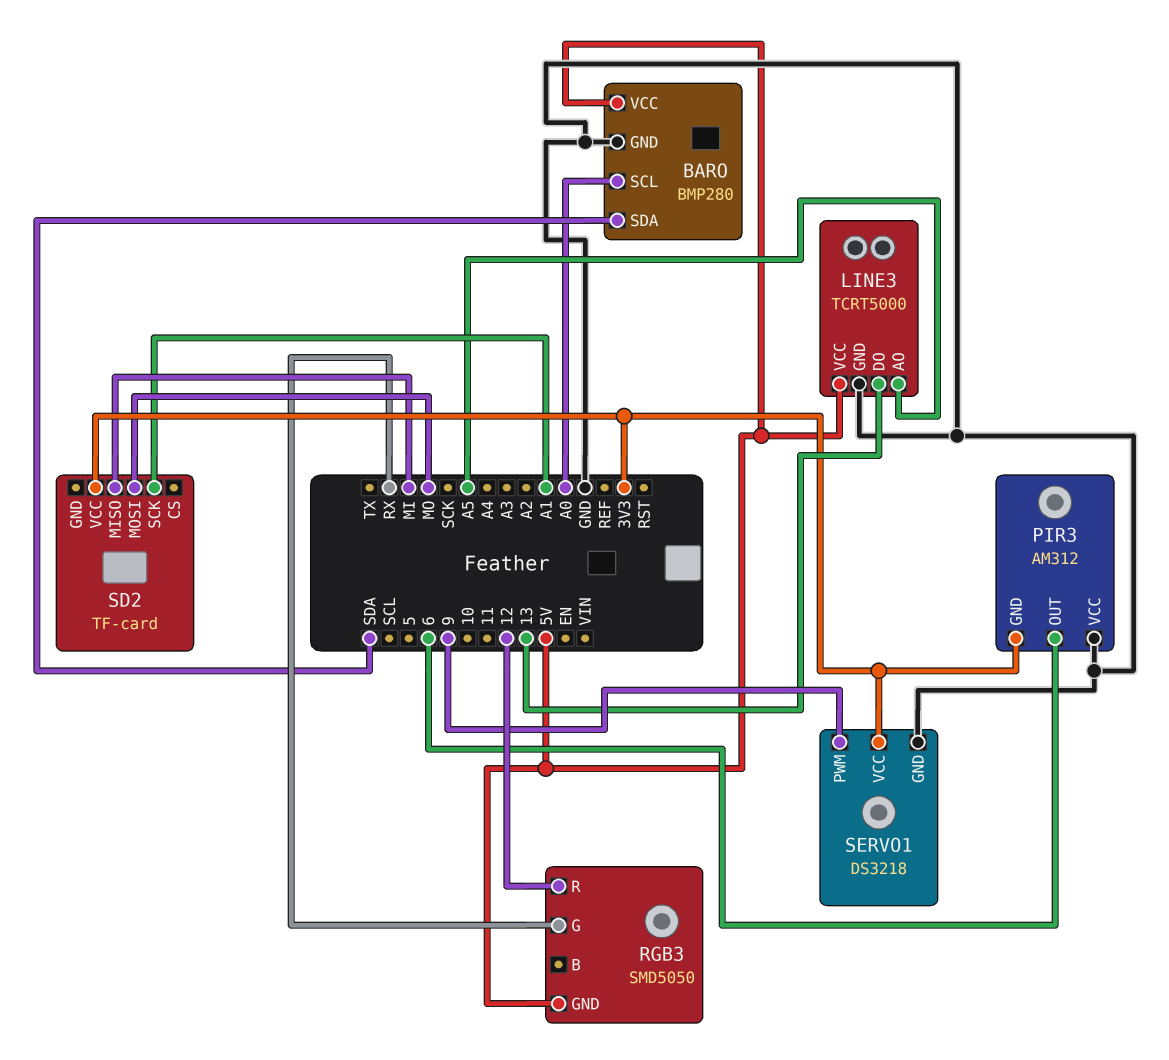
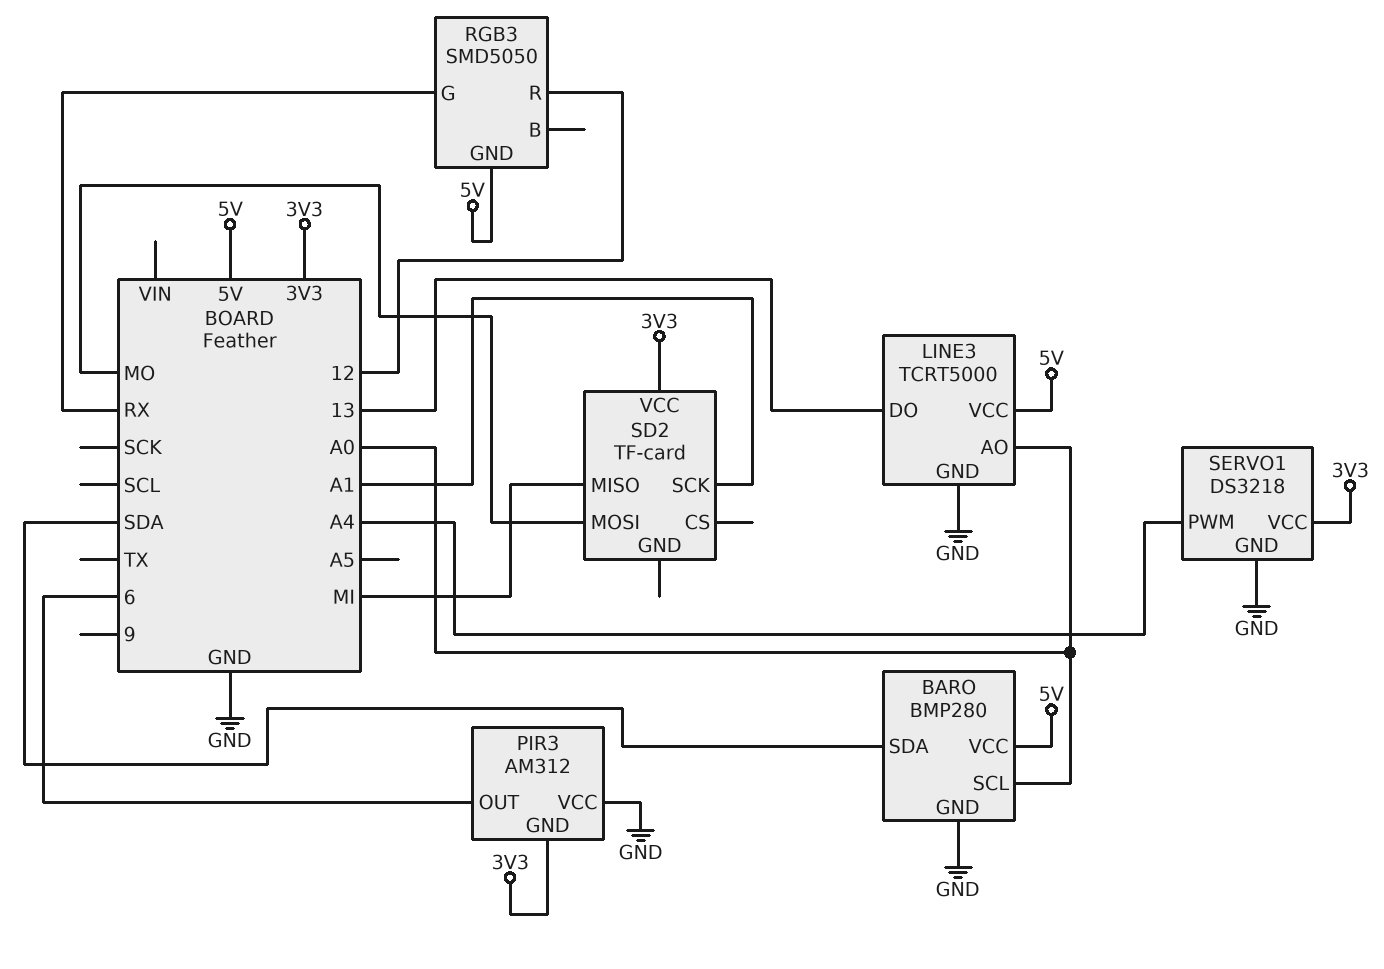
LINE3 pin AO: A5 -> A0
SERVO1 pin PWM: 9 -> A4

